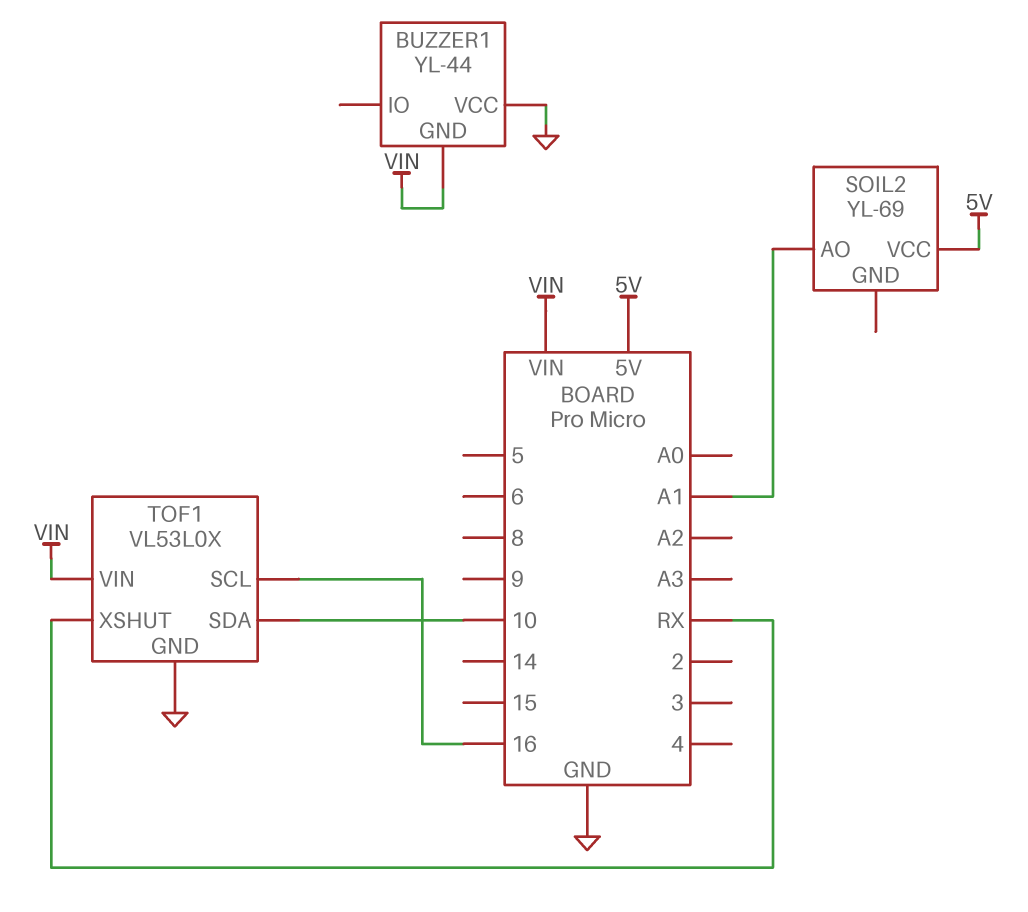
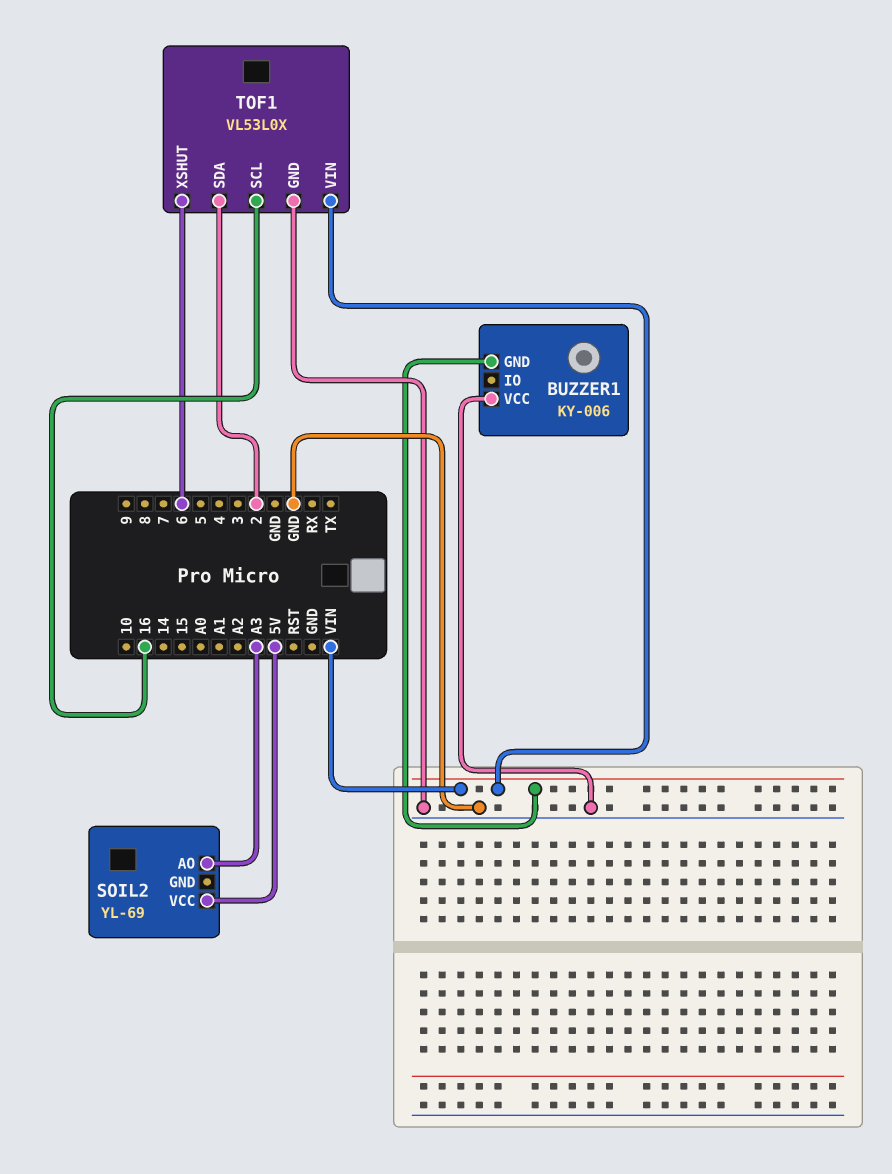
BUZZER1: YL-44 -> KY-006
SOIL2 pin AO: A1 -> A3
TOF1 pin SDA: 10 -> 2
TOF1 pin XSHUT: RX -> 6

